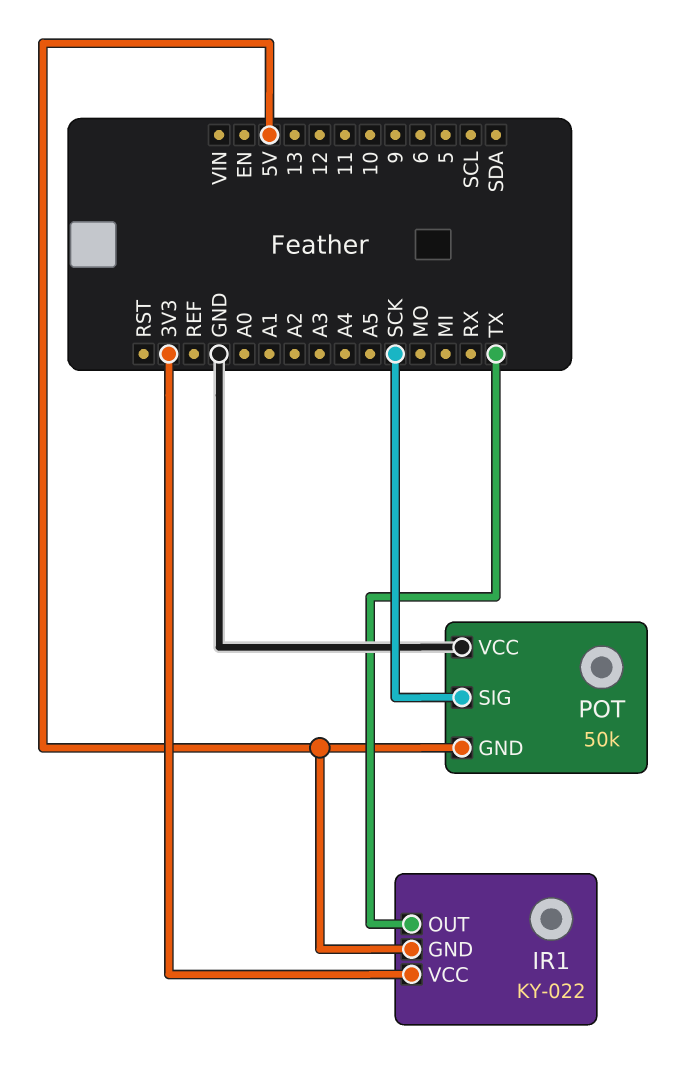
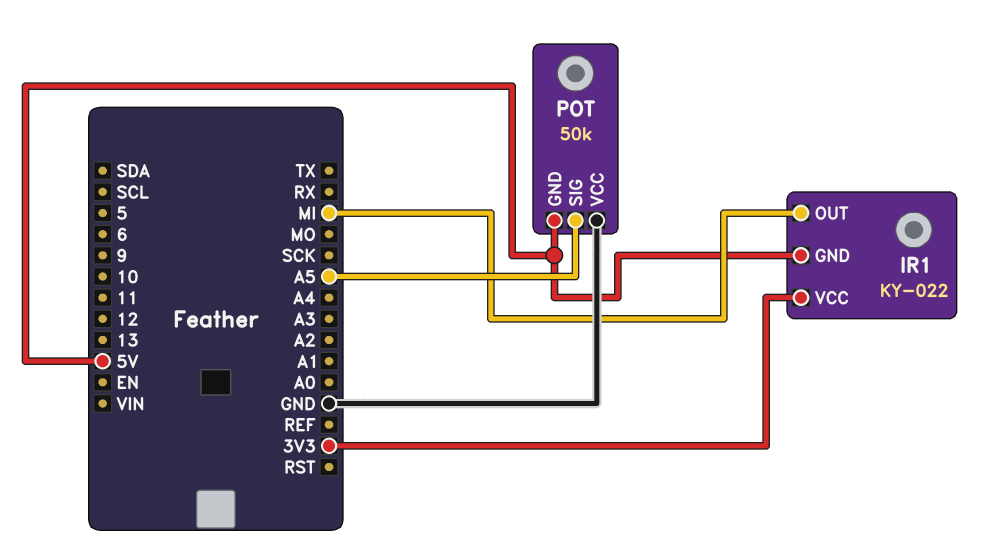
IR1 pin OUT: TX -> MI
POT pin SIG: SCK -> A5

